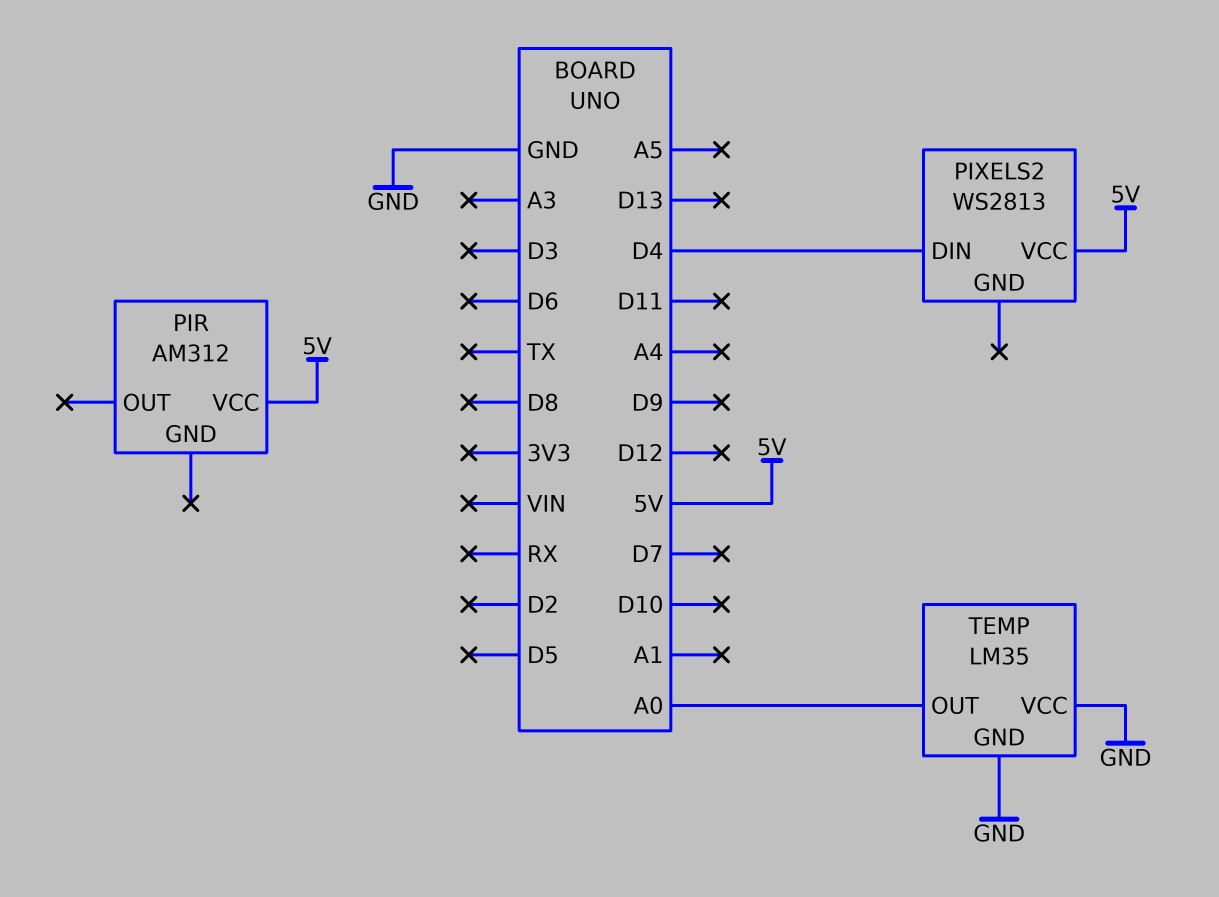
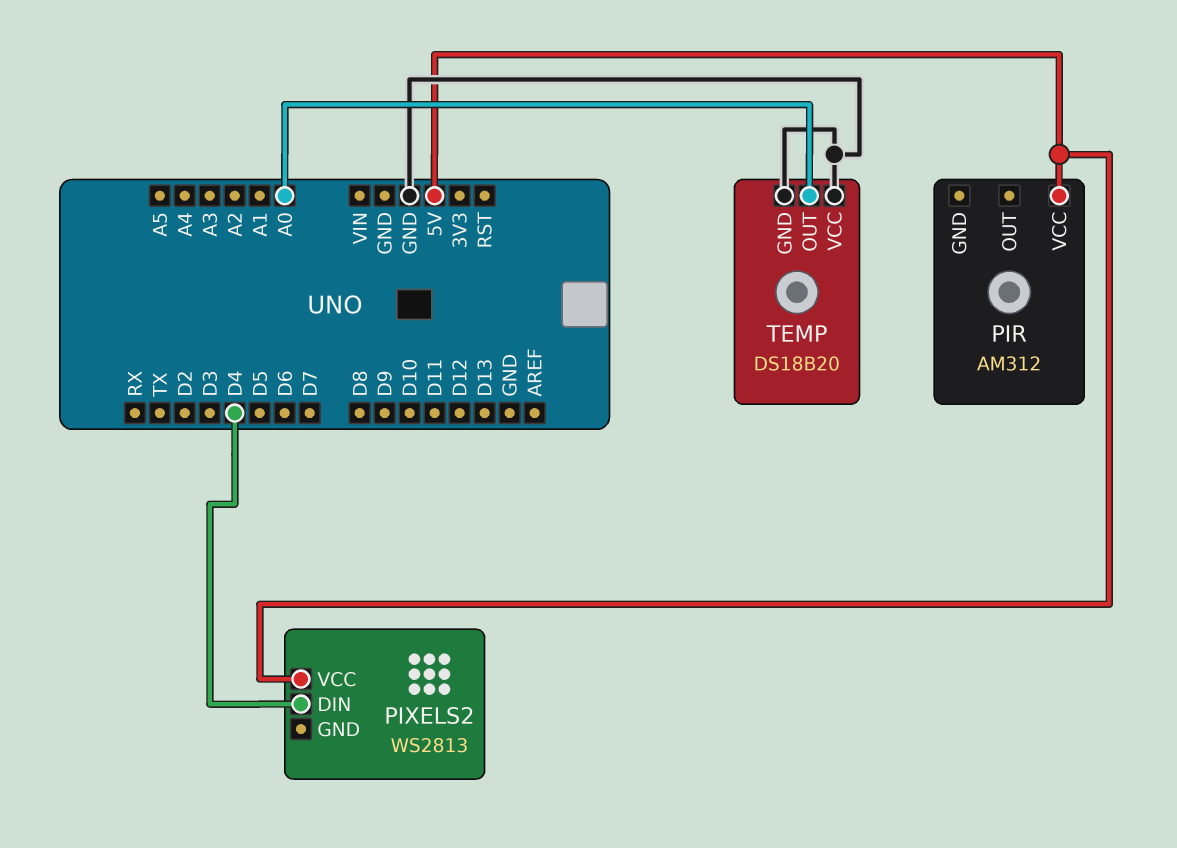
TEMP: LM35 -> DS18B20

